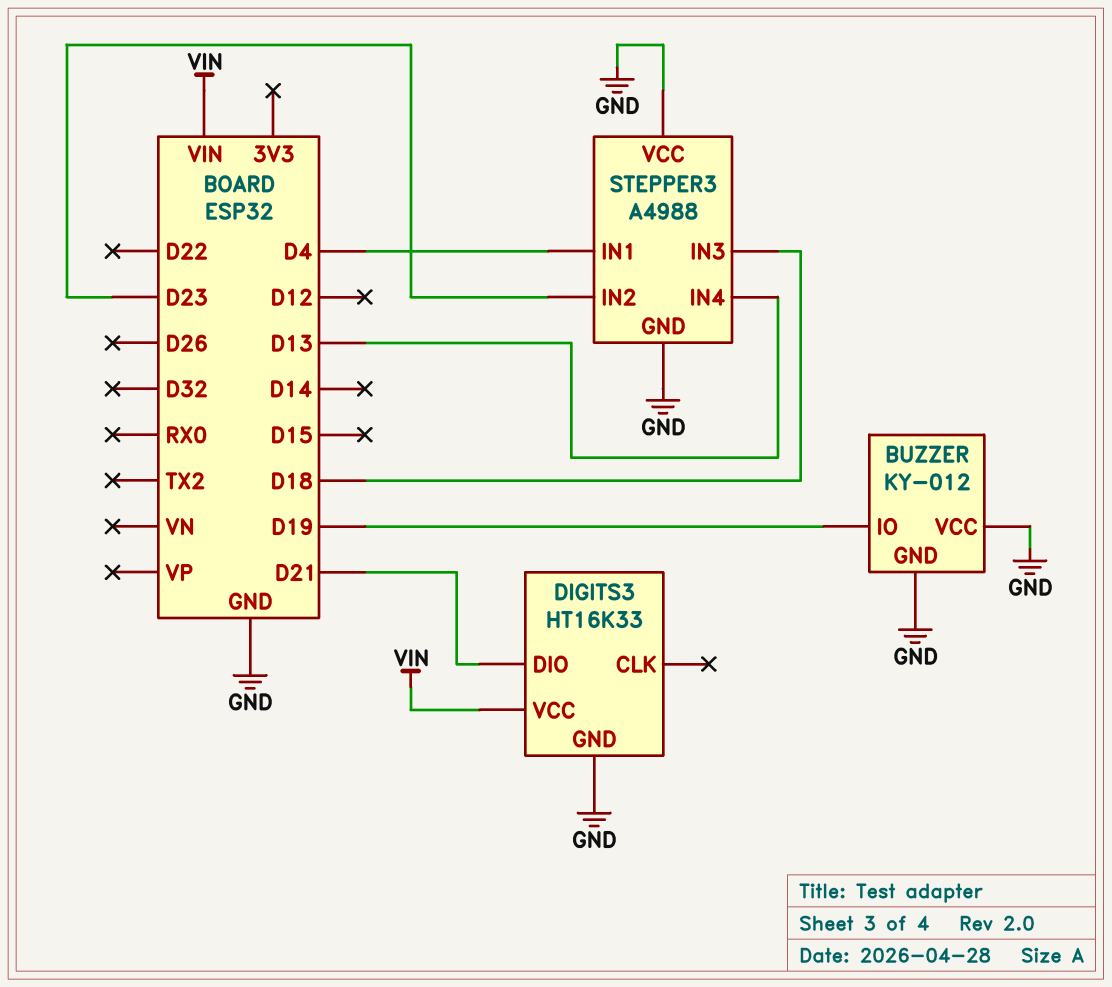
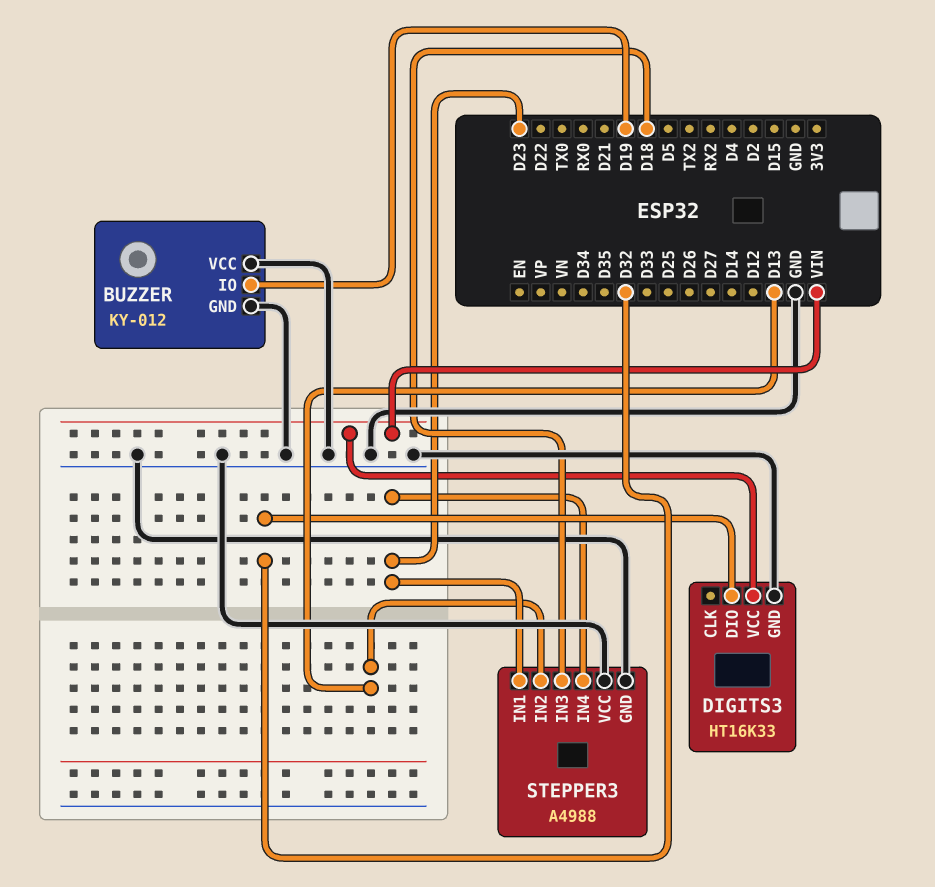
DIGITS3 pin DIO: D21 -> D32
STEPPER3 pin IN1: D4 -> D23
STEPPER3 pin IN2: D23 -> D13
STEPPER3 pin IN4: D13 -> D23

